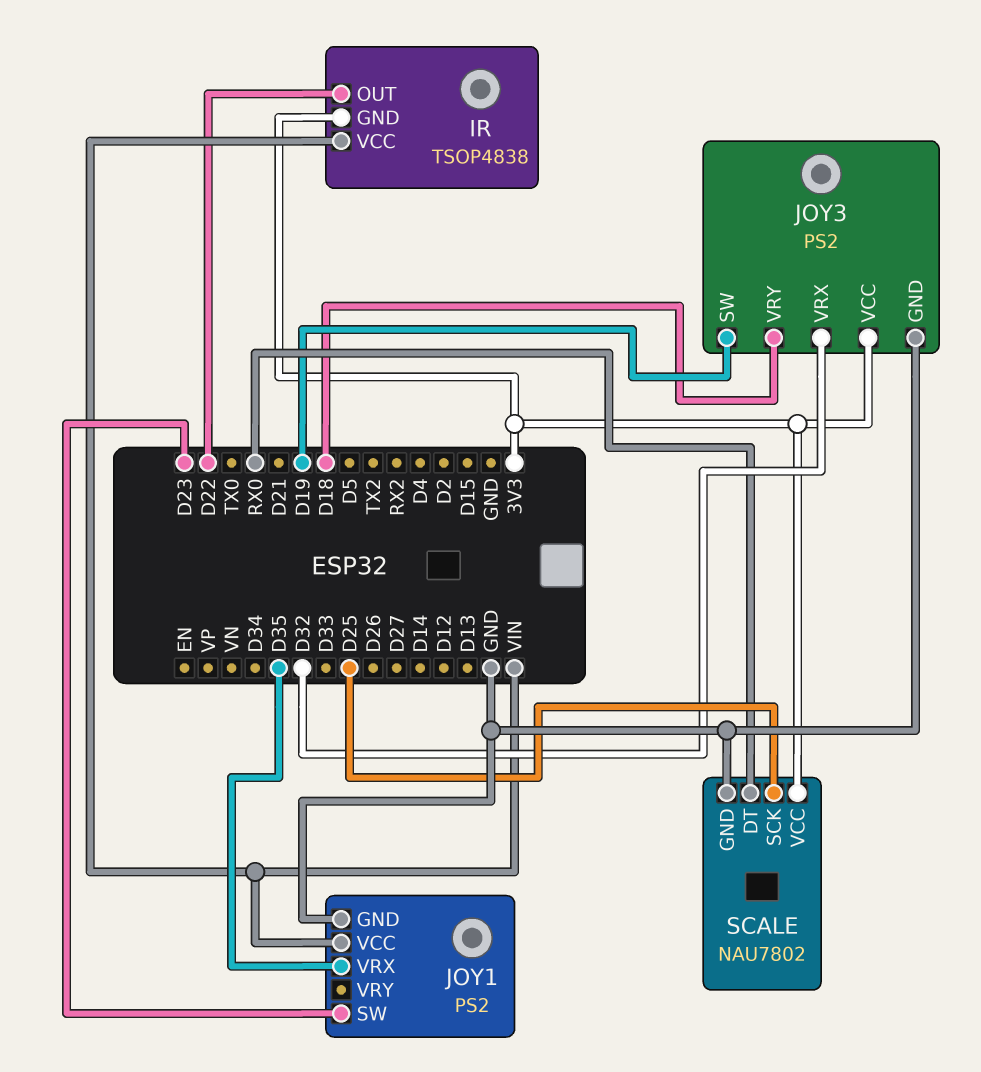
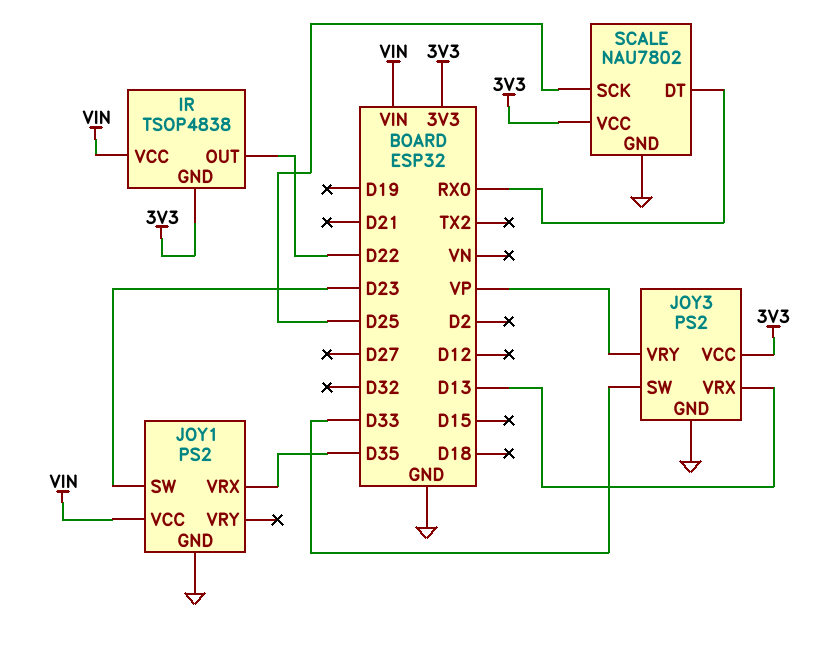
JOY3 pin SW: D19 -> D33
JOY3 pin VRX: D32 -> D13
JOY3 pin VRY: D18 -> VP

